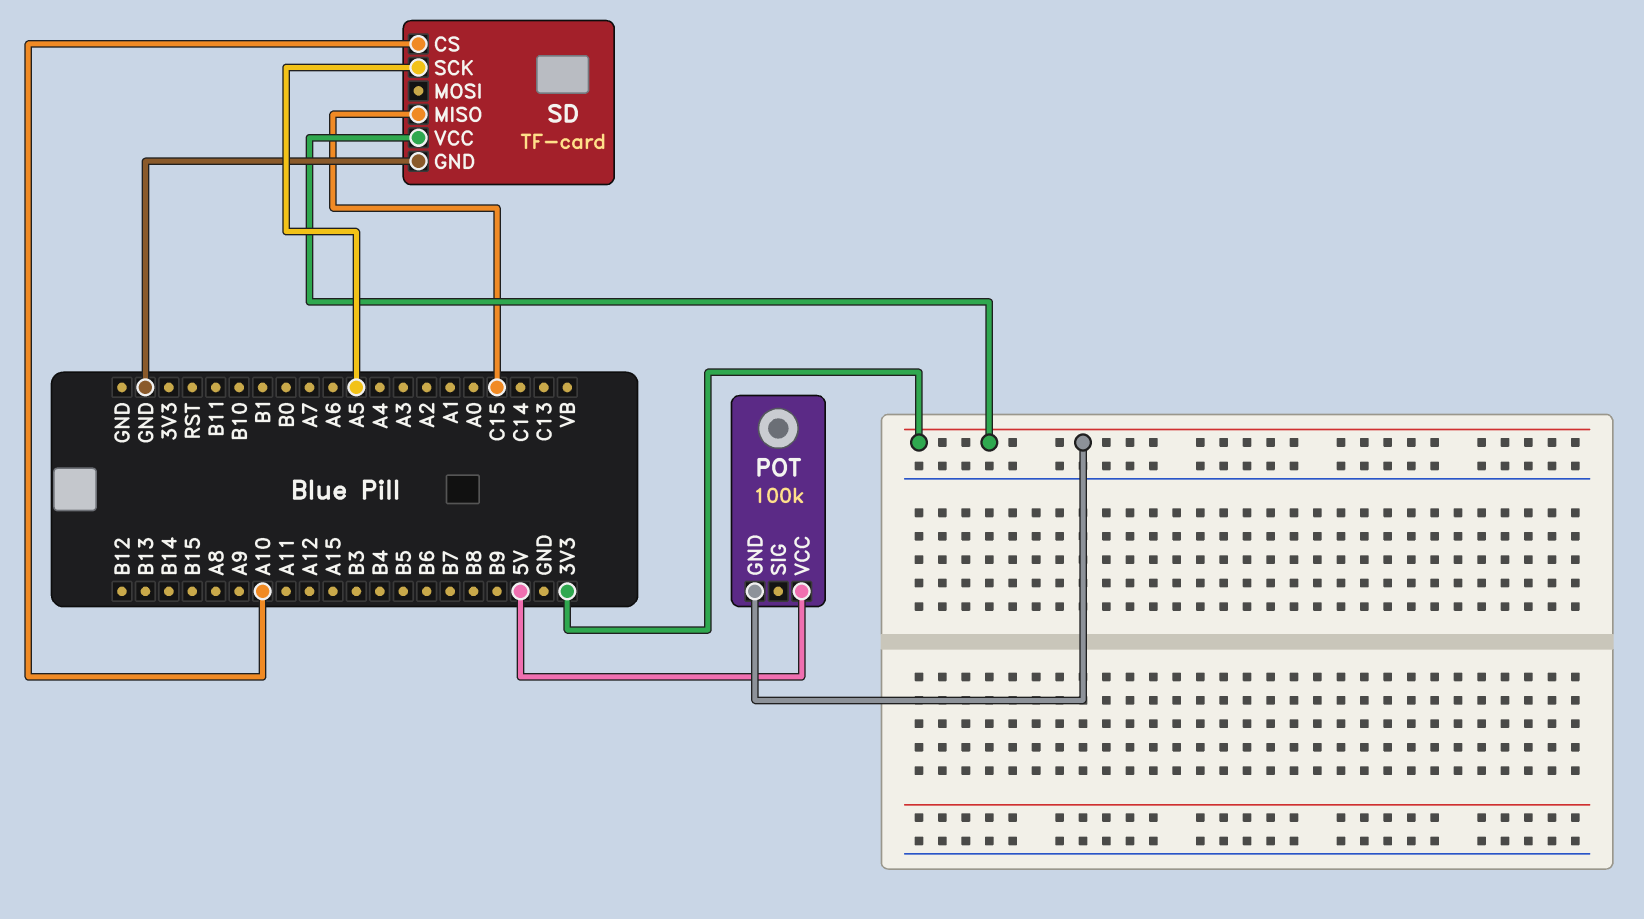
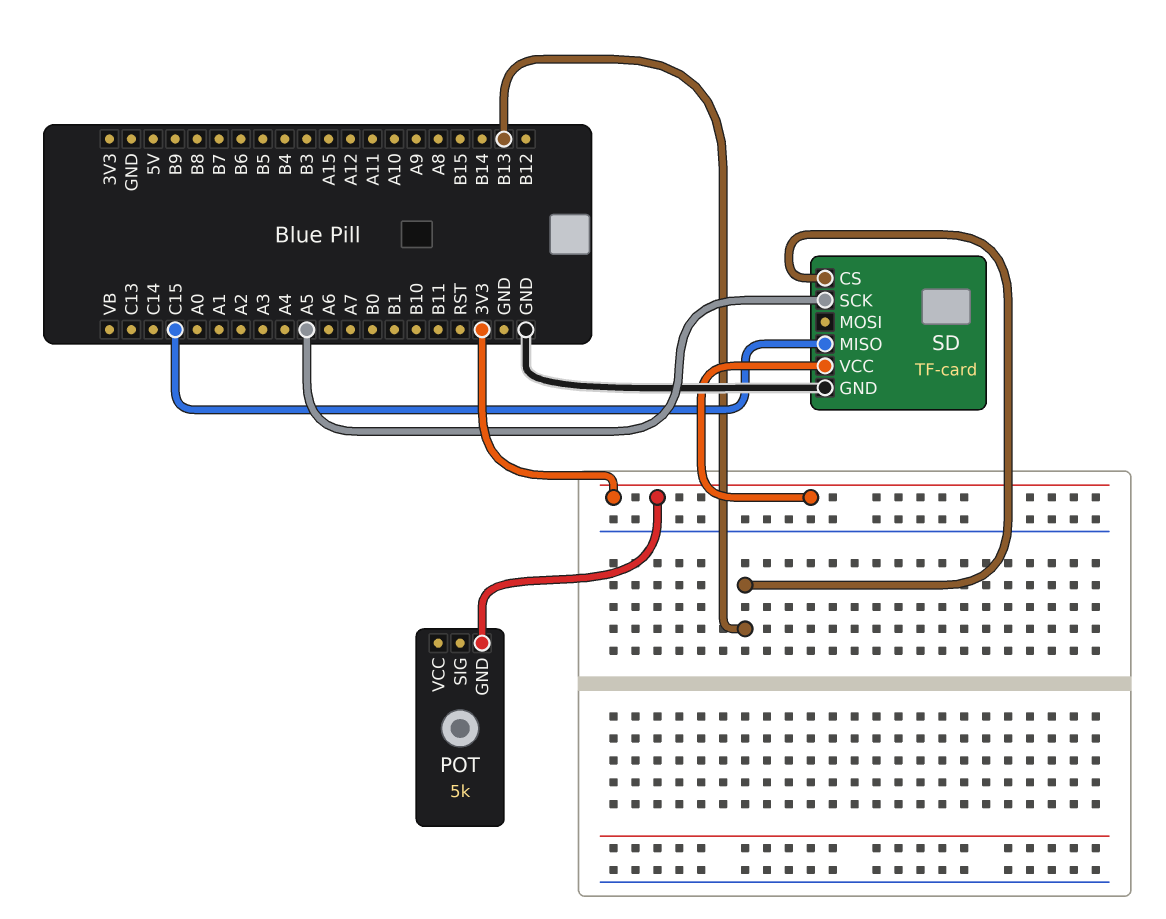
POT: 100k -> 5k
POT pin VCC: 5V -> none
SD pin CS: A10 -> B13

